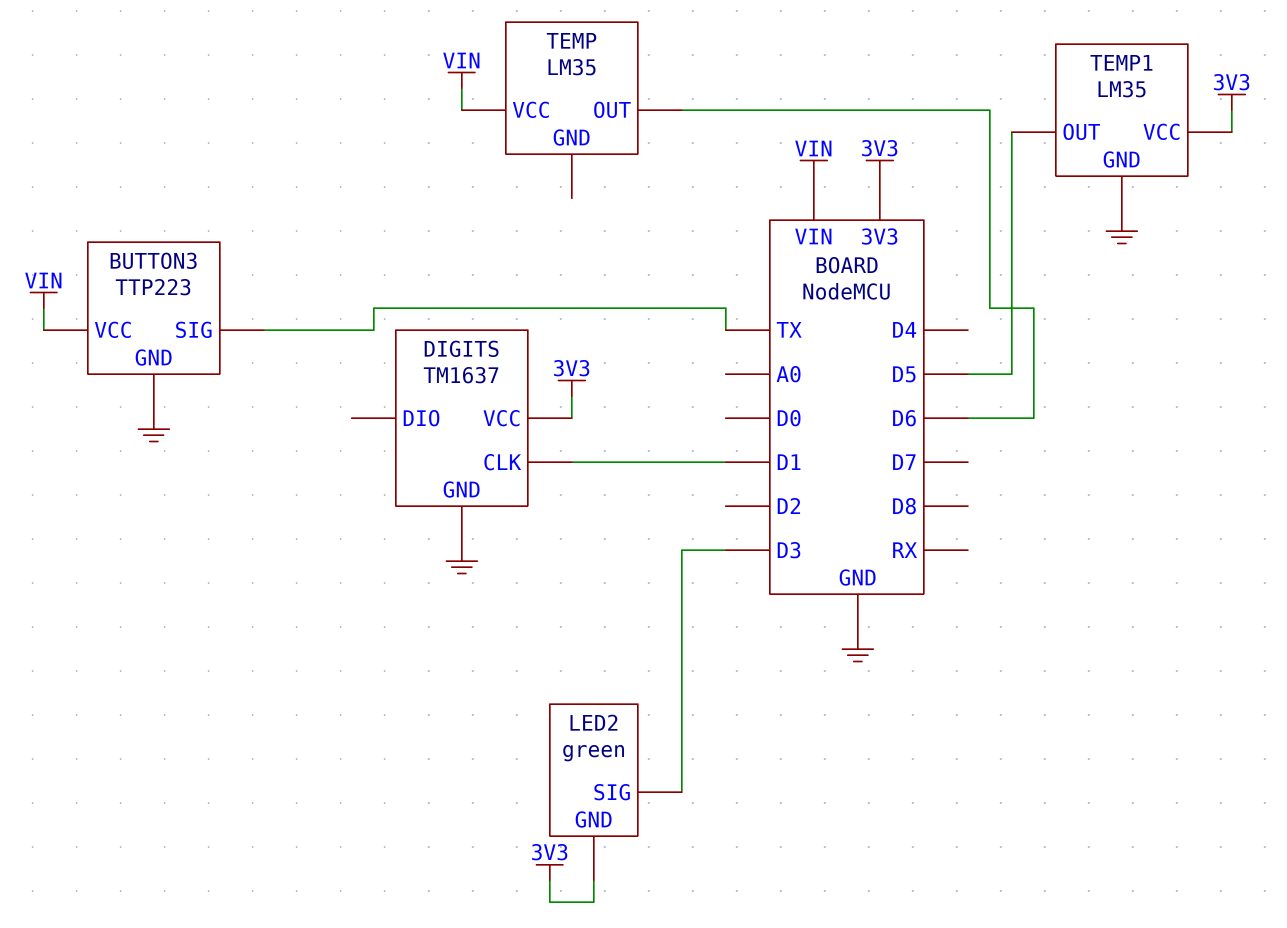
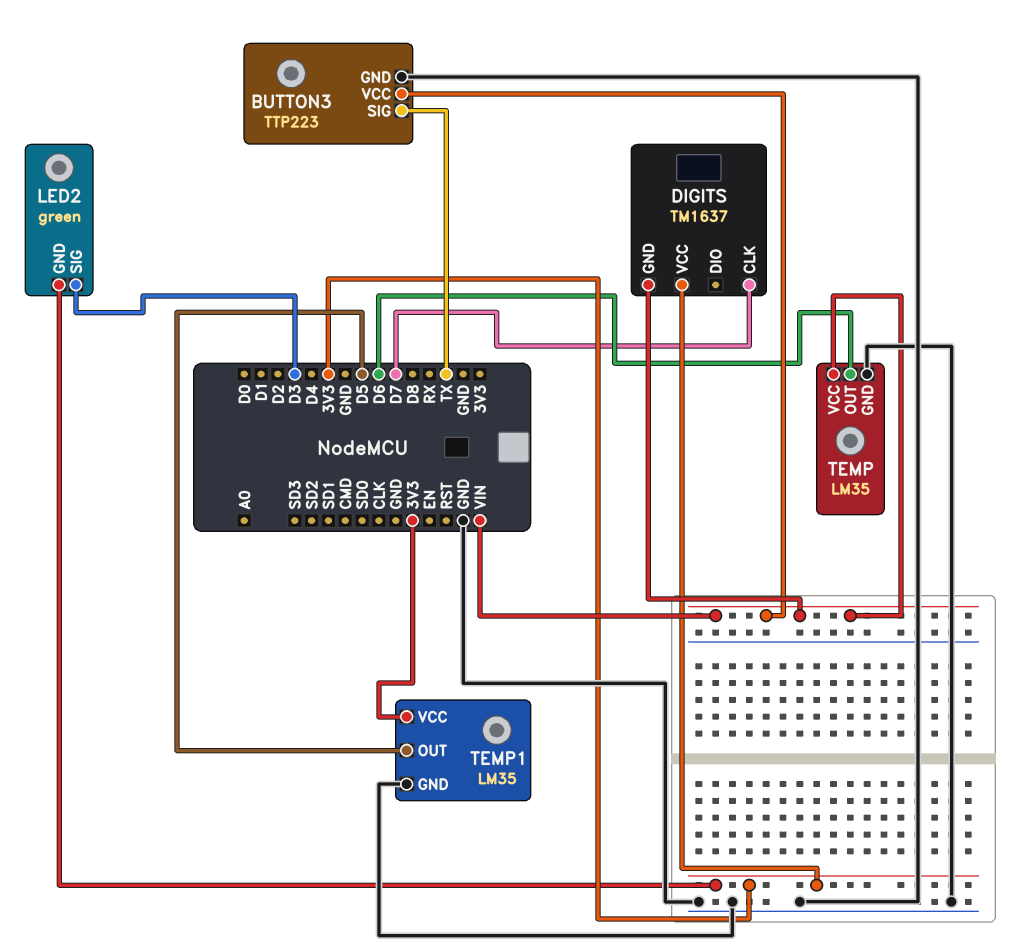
DIGITS pin CLK: D1 -> D7
DIGITS pin GND: GND -> VIN
TEMP pin GND: none -> GND

